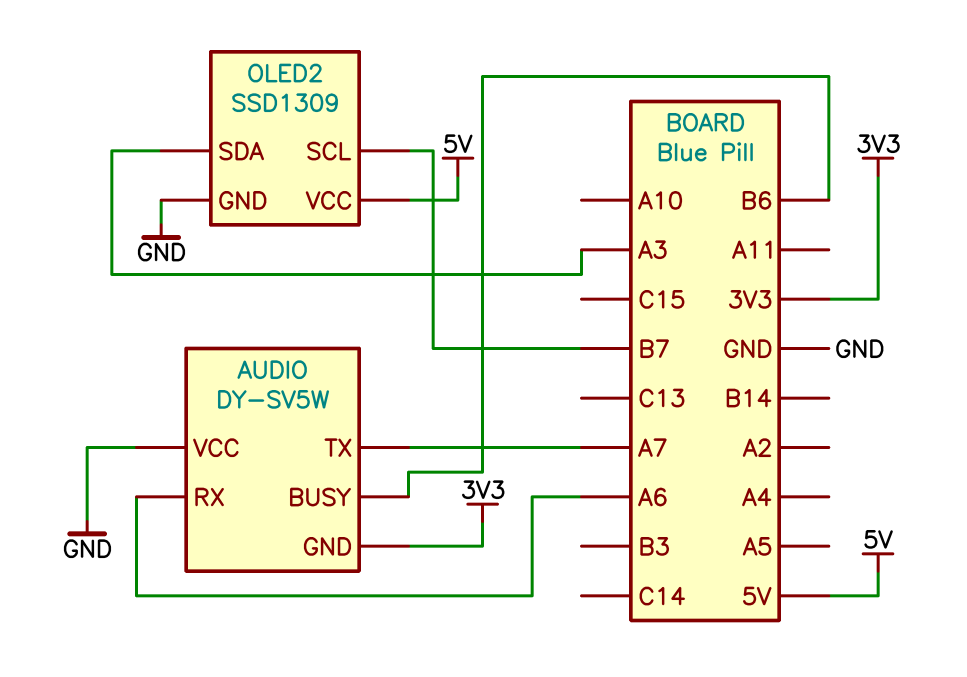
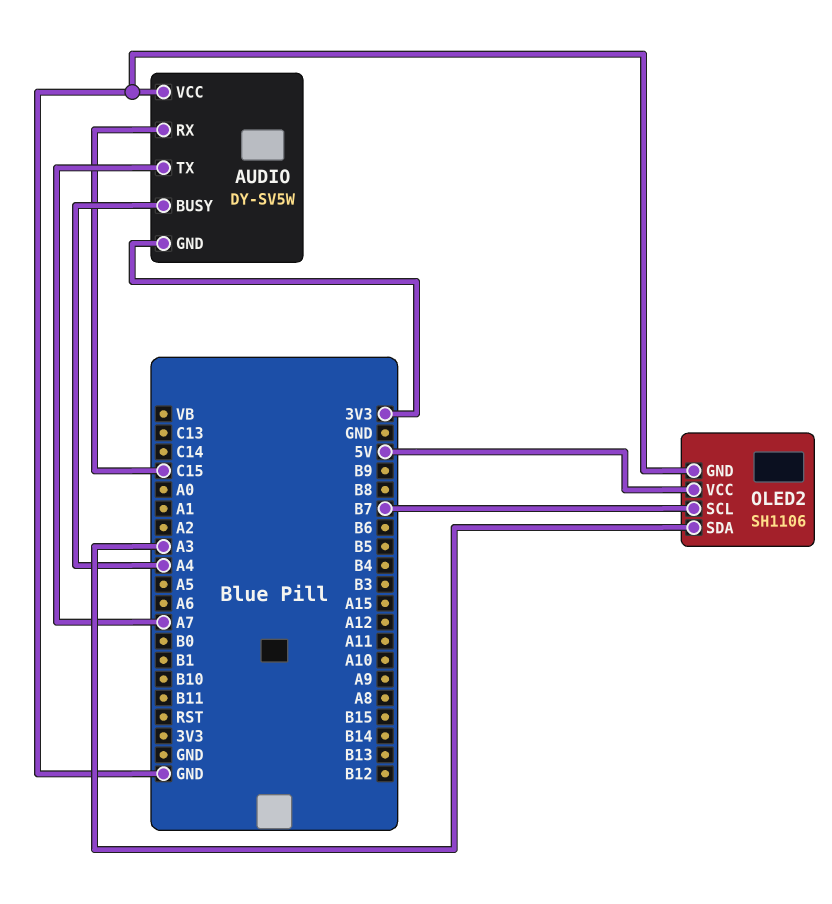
AUDIO pin BUSY: B6 -> A4
AUDIO pin RX: A6 -> C15
OLED2: SSD1309 -> SH1106

